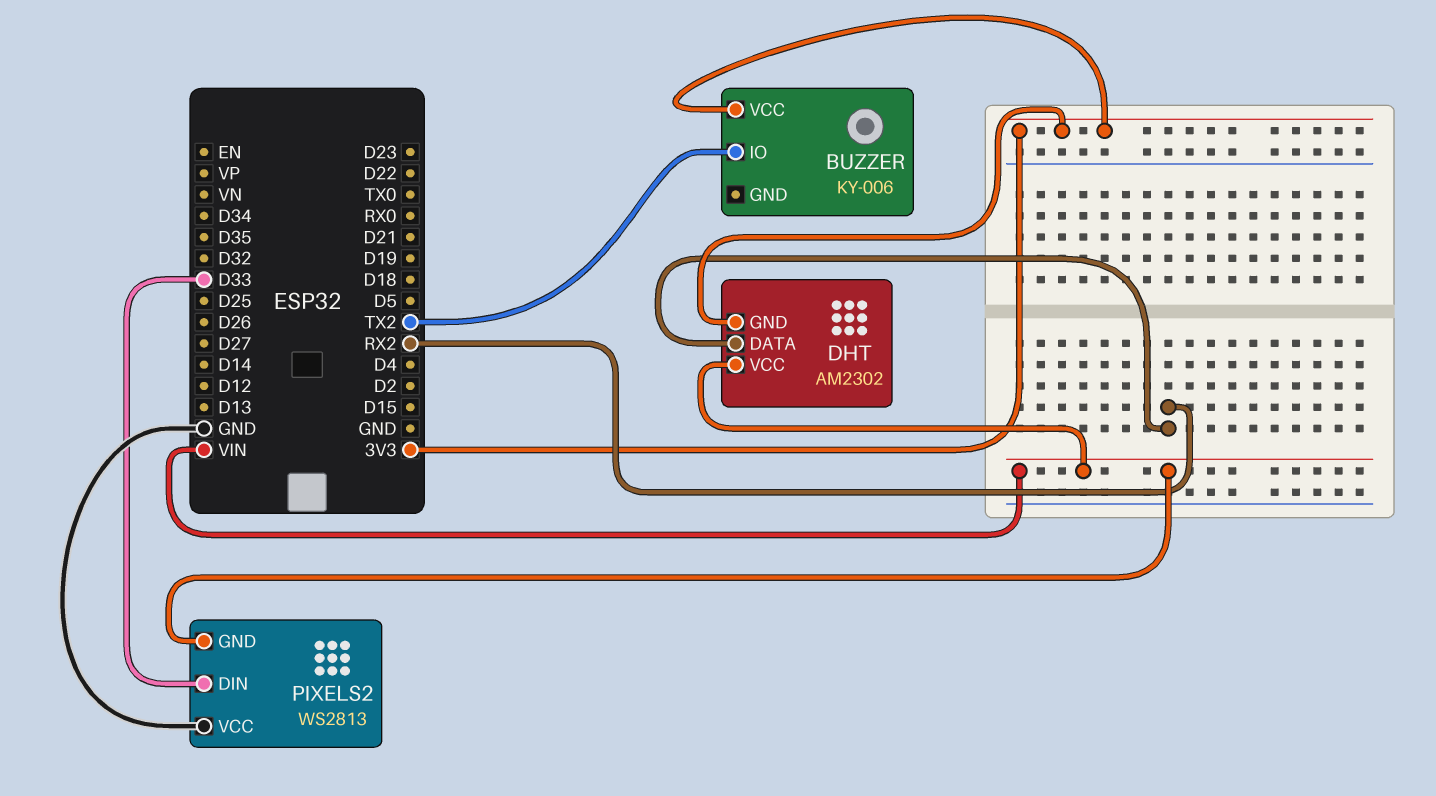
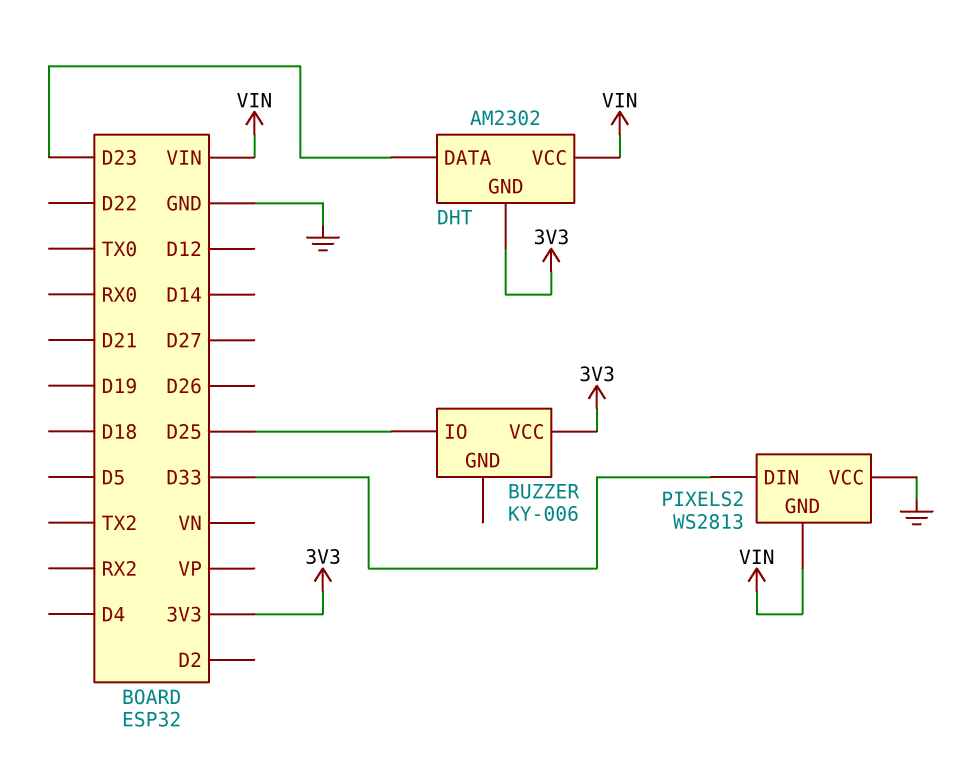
BUZZER pin IO: TX2 -> D25
DHT pin DATA: RX2 -> D23

